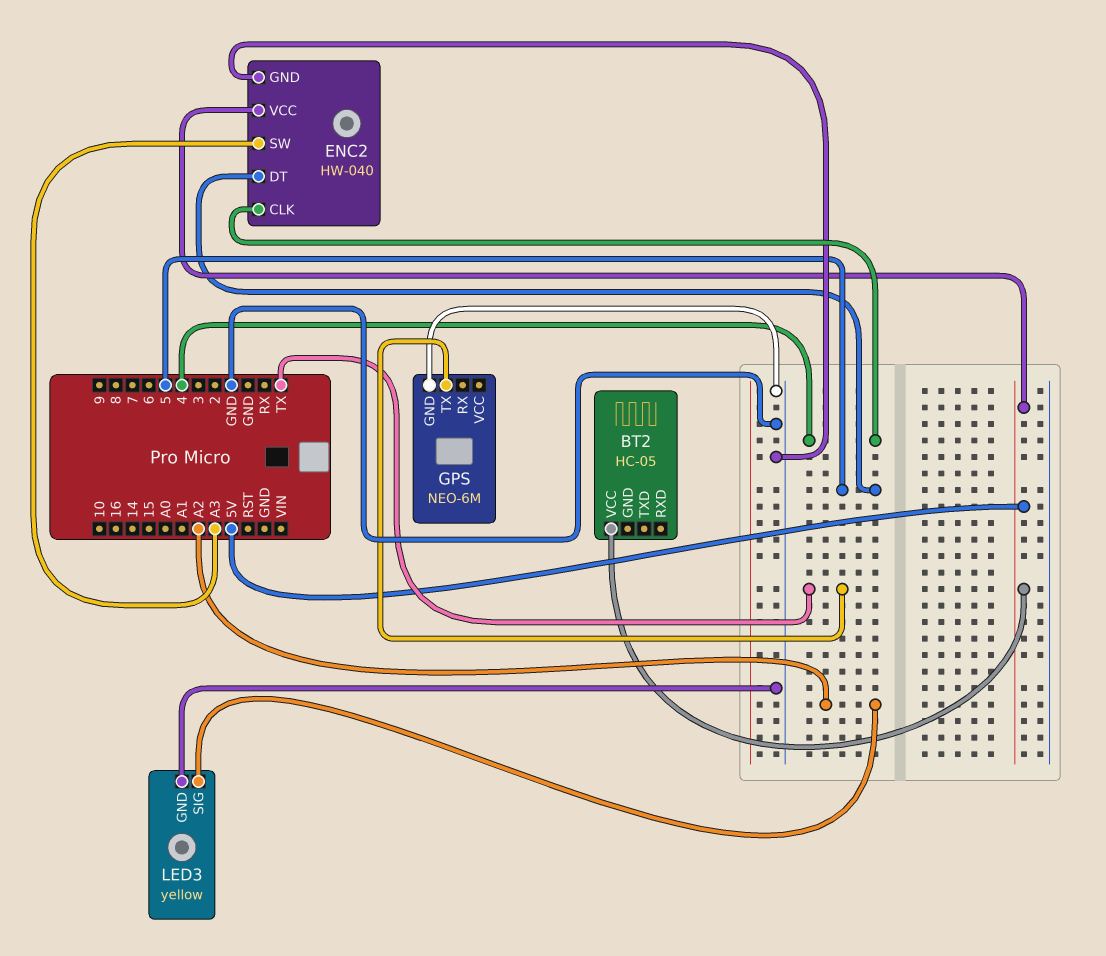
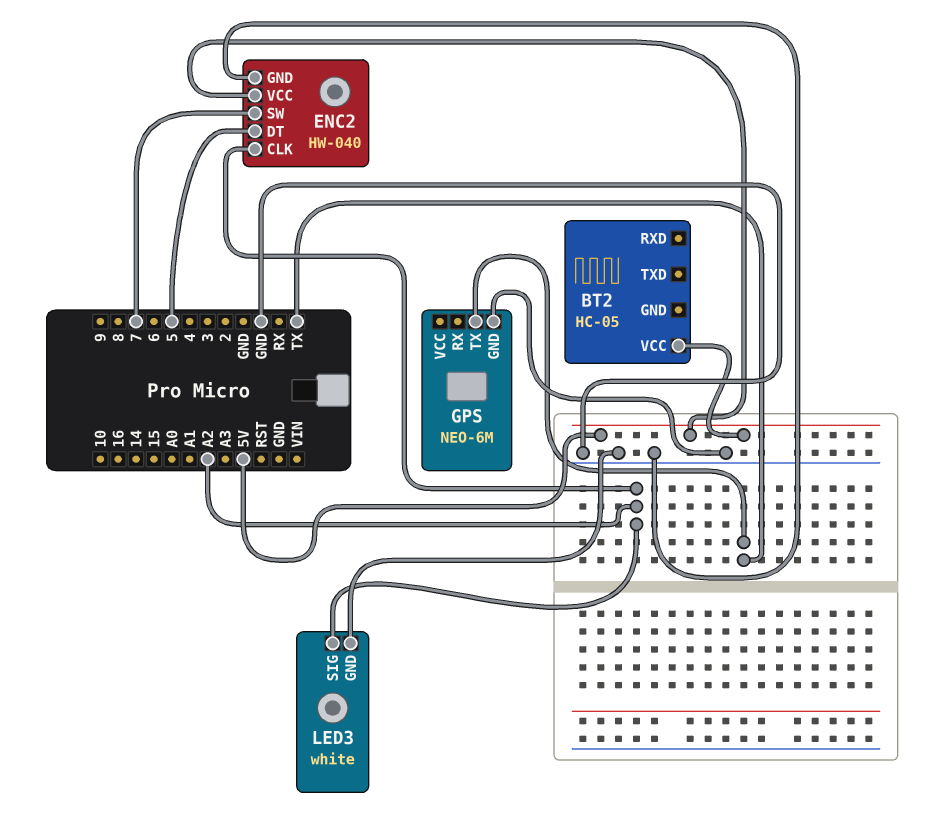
ENC2 pin CLK: 4 -> A2
ENC2 pin SW: A3 -> 7
LED3: yellow -> white

